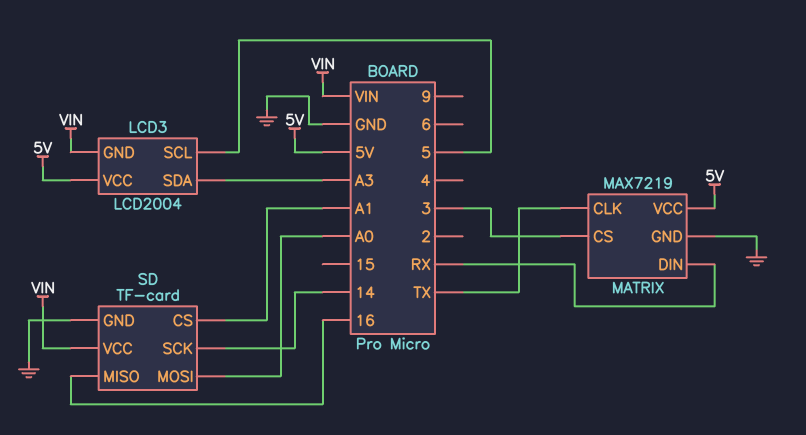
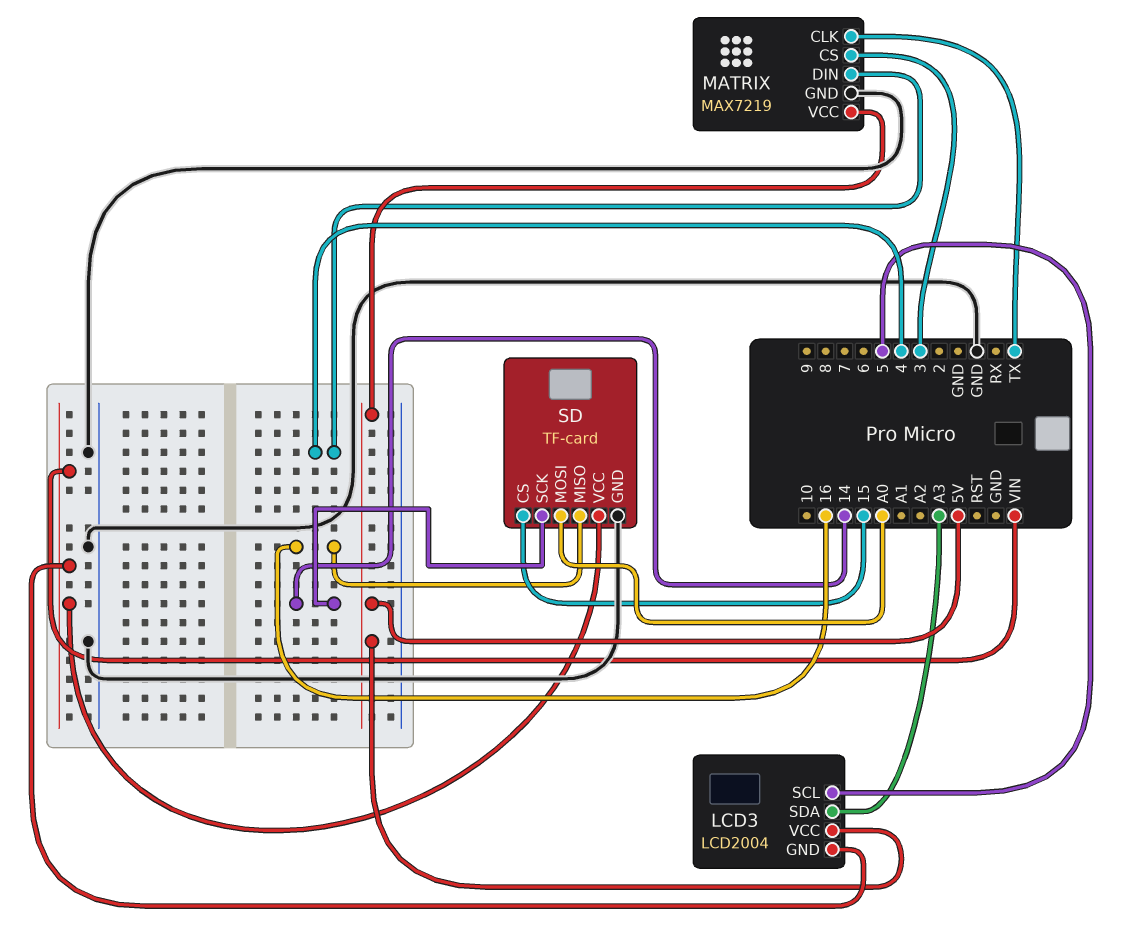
MATRIX pin DIN: RX -> 4
SD pin CS: A1 -> 15

